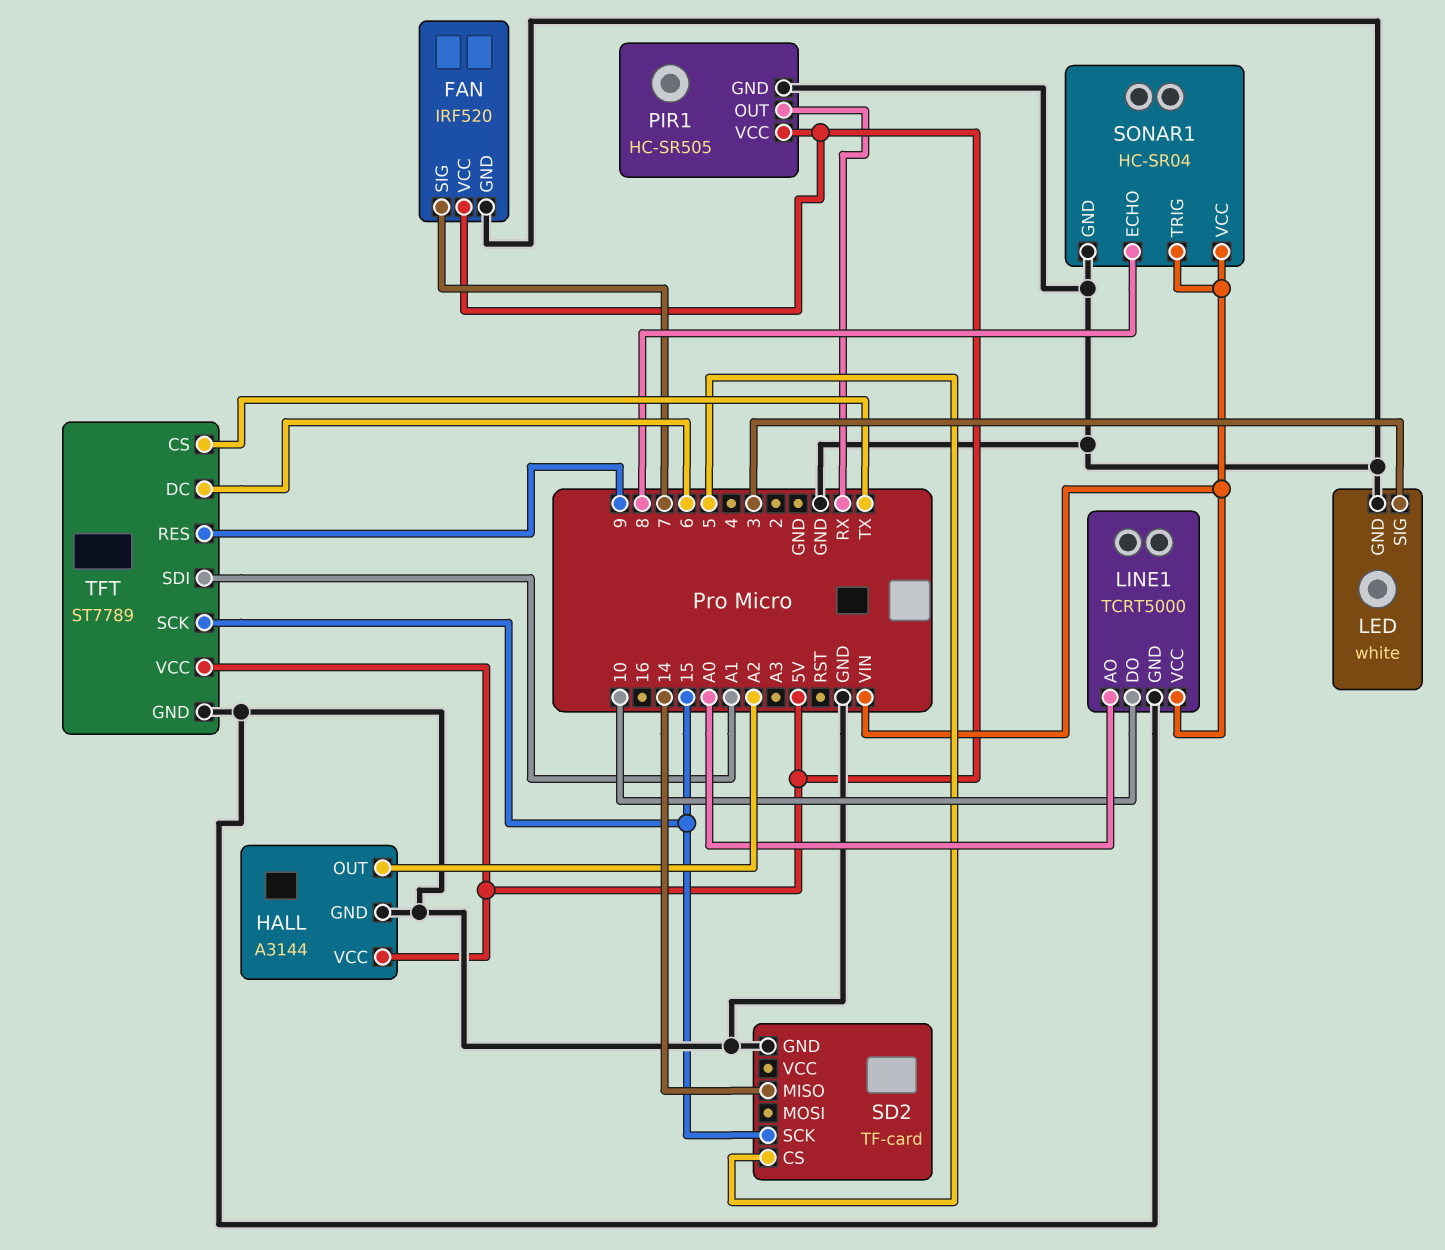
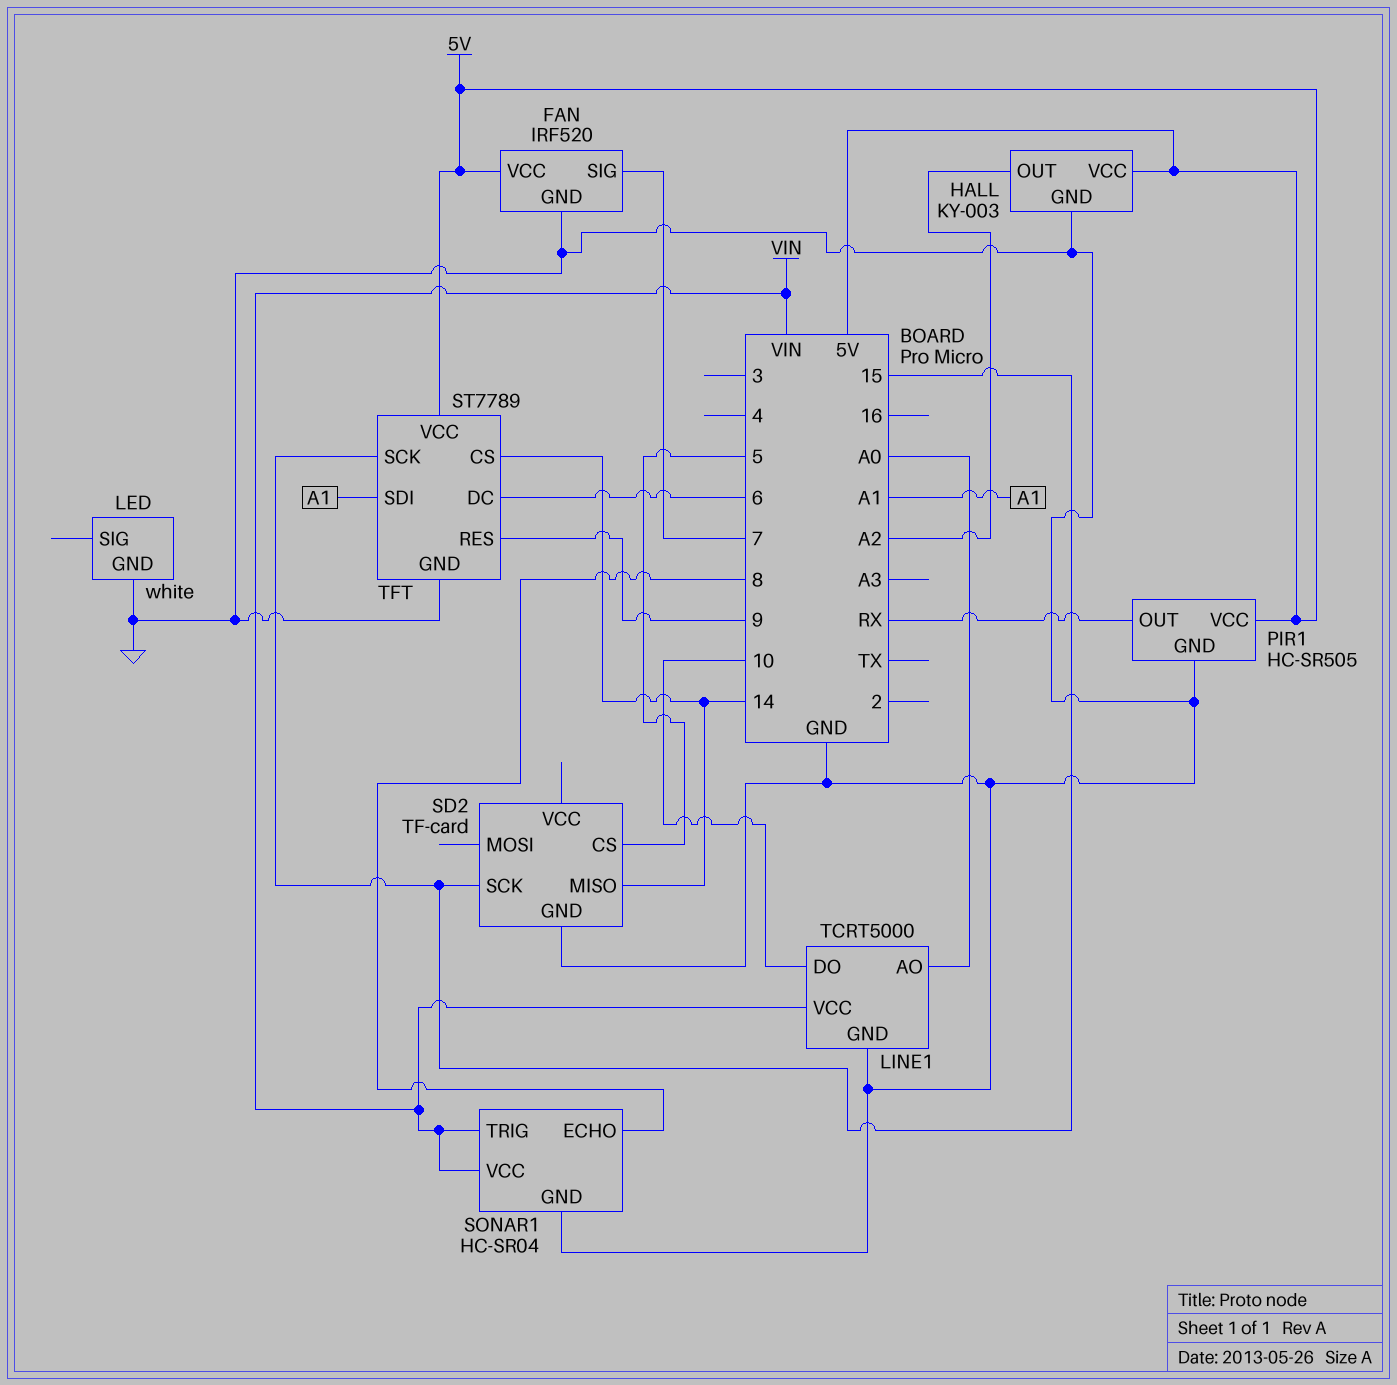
HALL: A3144 -> KY-003
LED pin SIG: 3 -> none
TFT pin CS: TX -> 14

